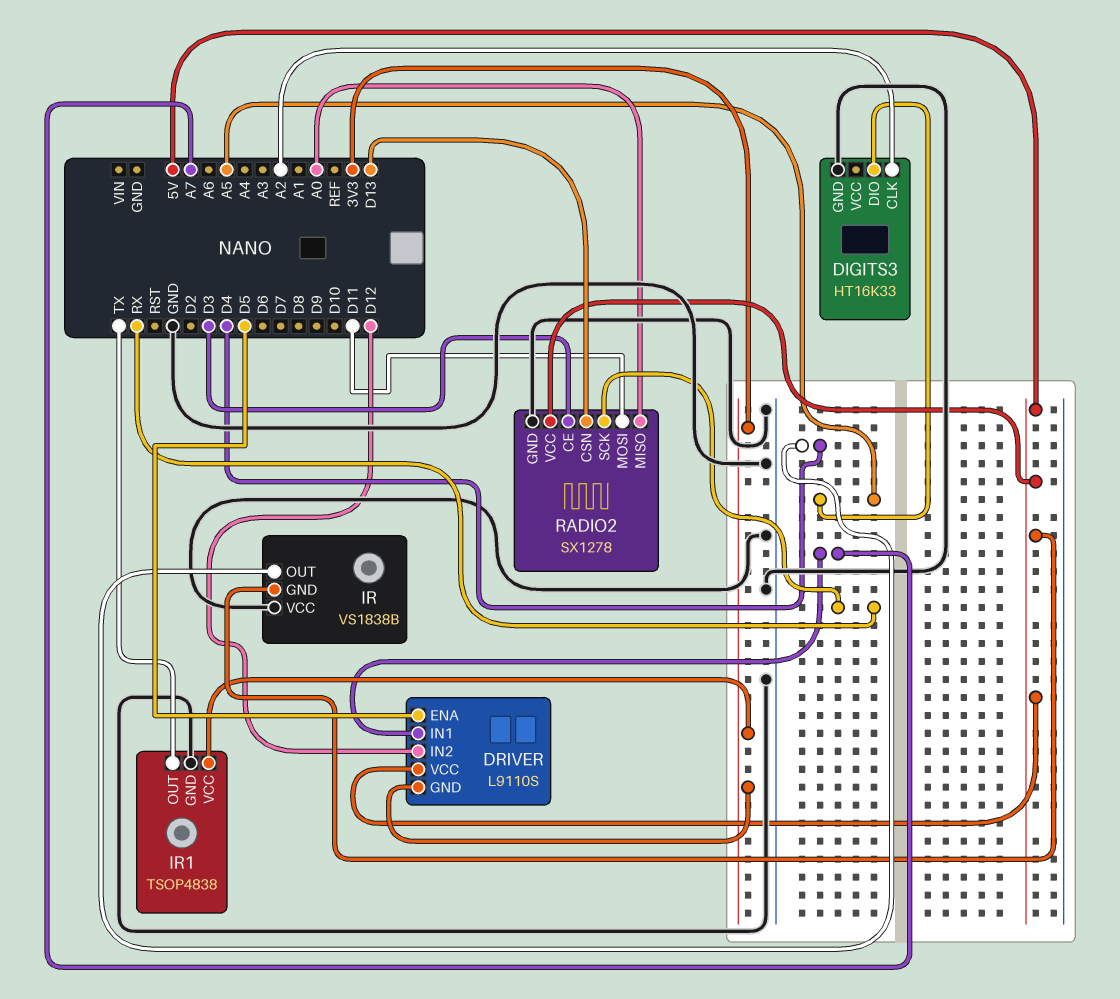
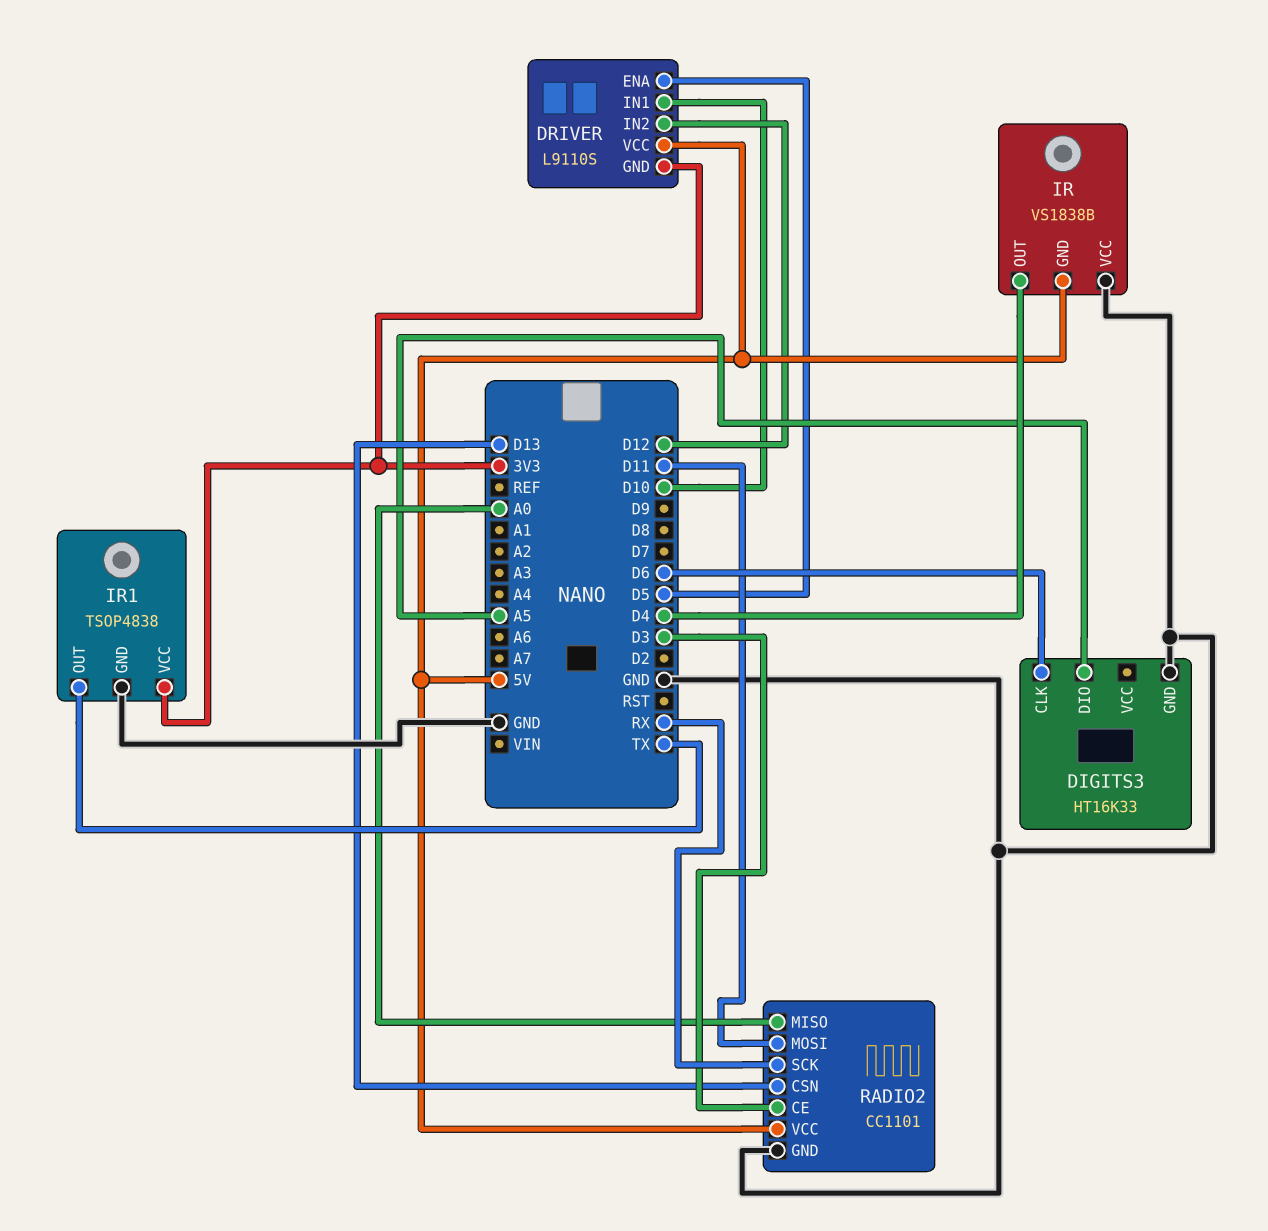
DIGITS3 pin CLK: A2 -> D6
DRIVER pin IN1: A7 -> D10
RADIO2: SX1278 -> CC1101

